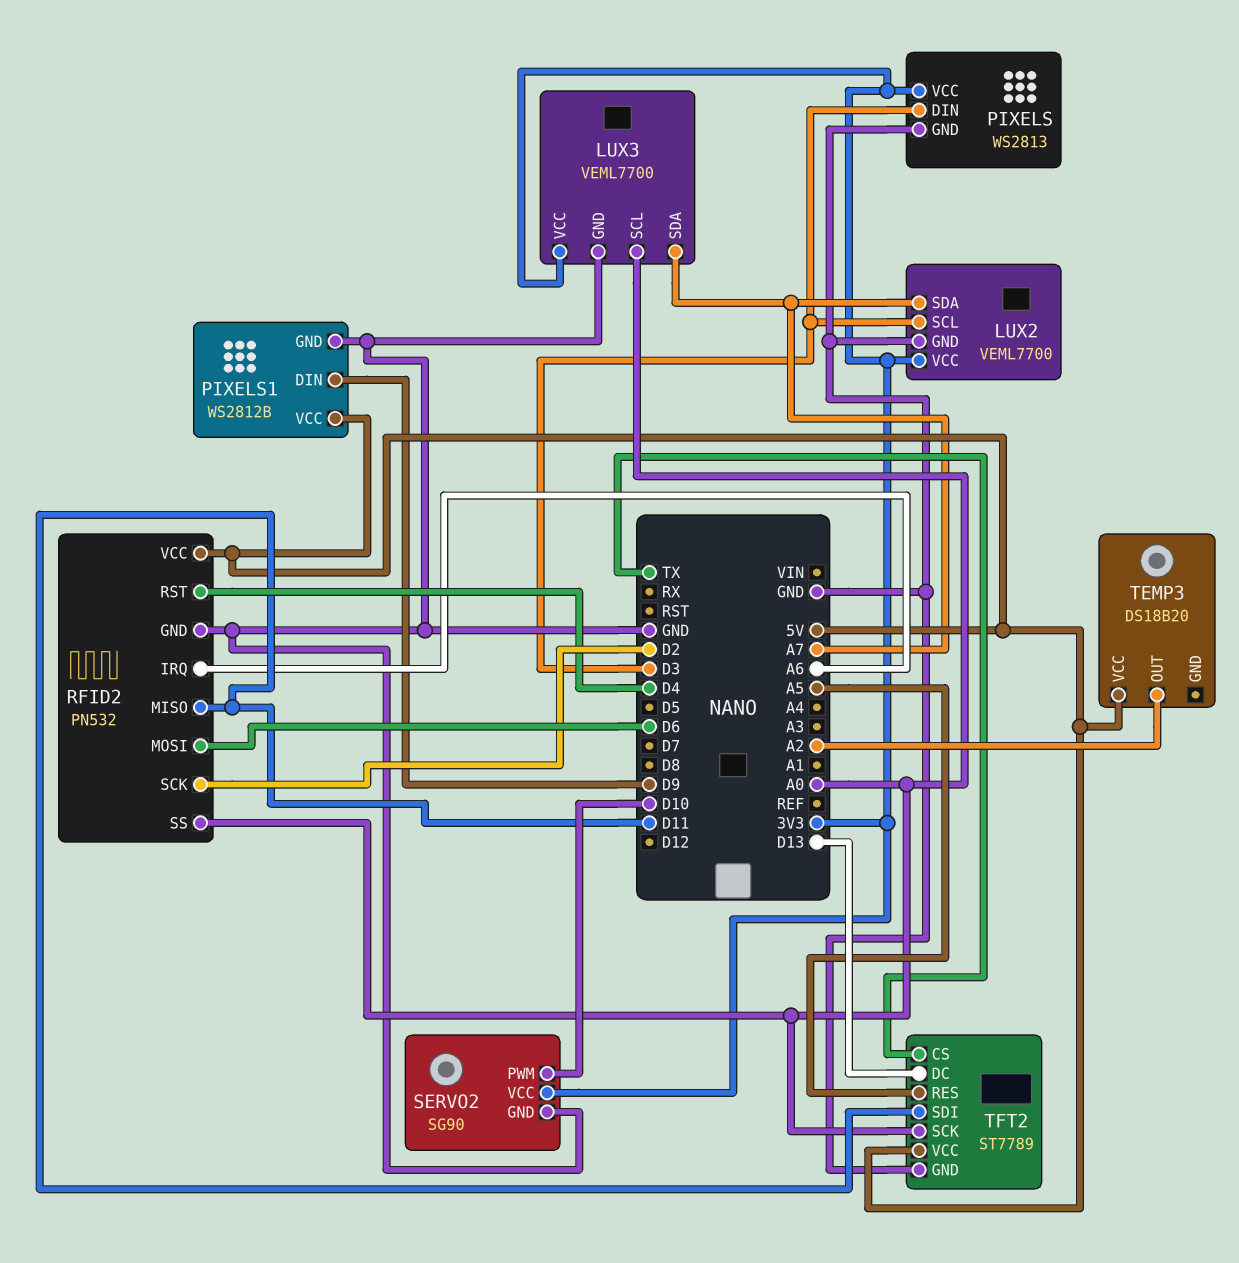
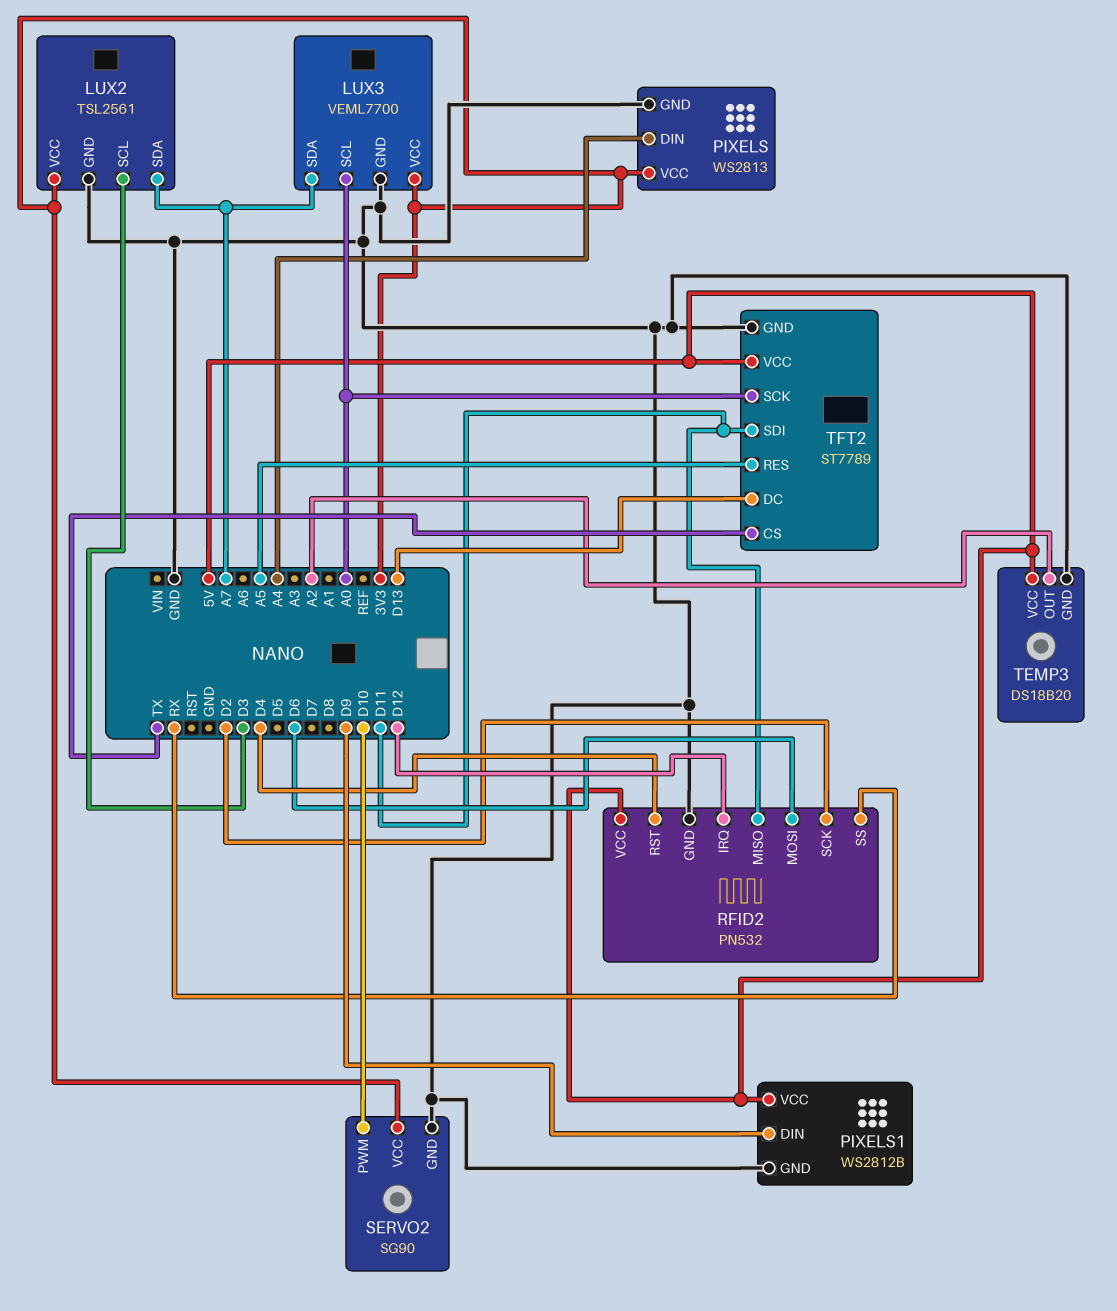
LUX2: VEML7700 -> TSL2561
PIXELS pin DIN: D3 -> A4
RFID2 pin IRQ: A6 -> D12
RFID2 pin SS: A0 -> RX
TEMP3 pin GND: none -> GND

